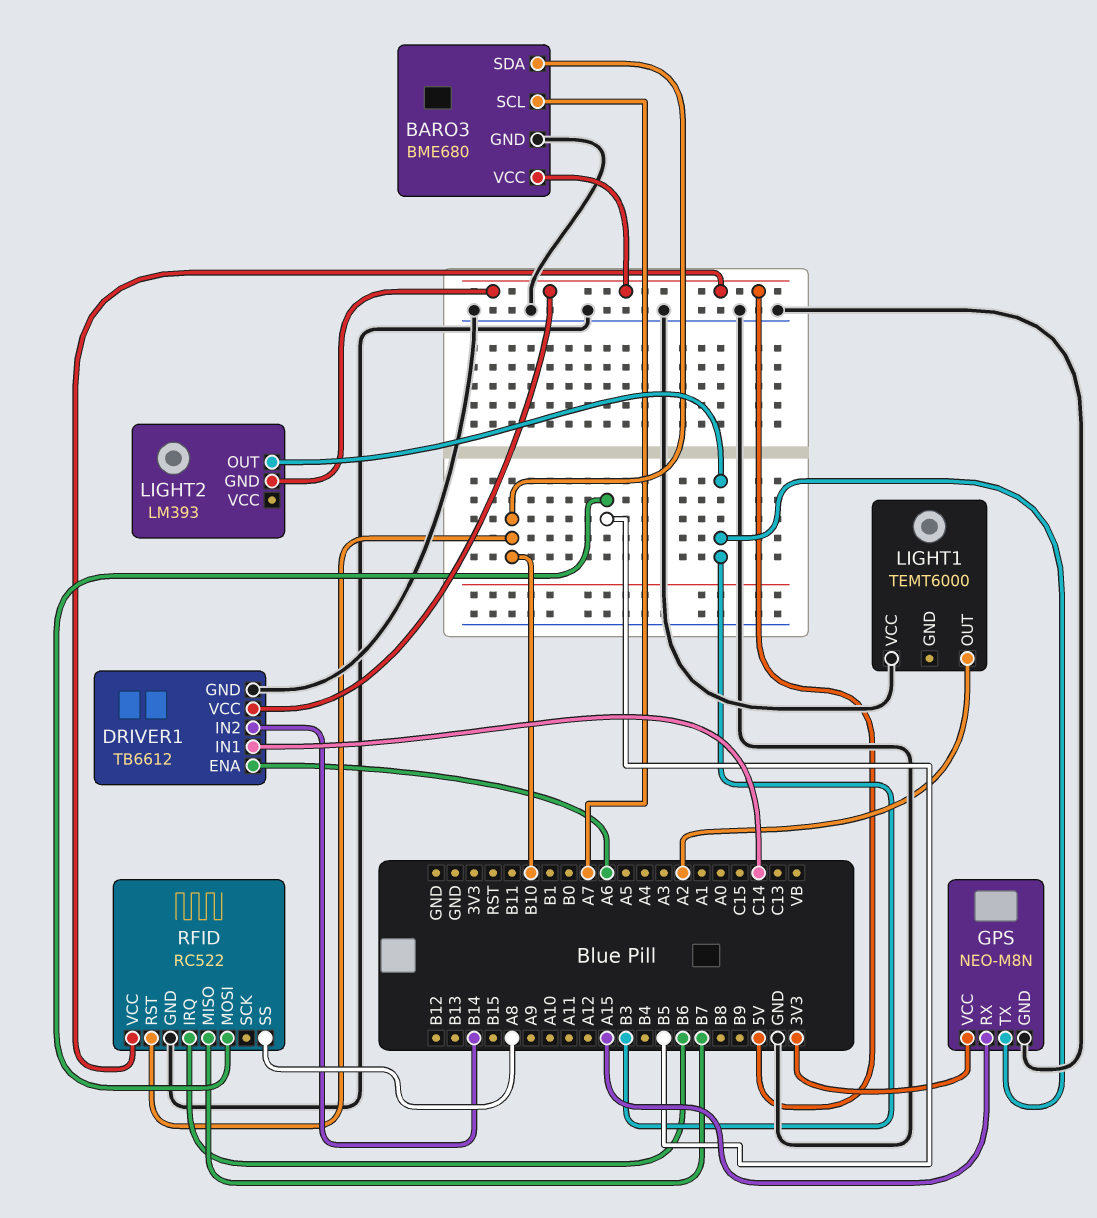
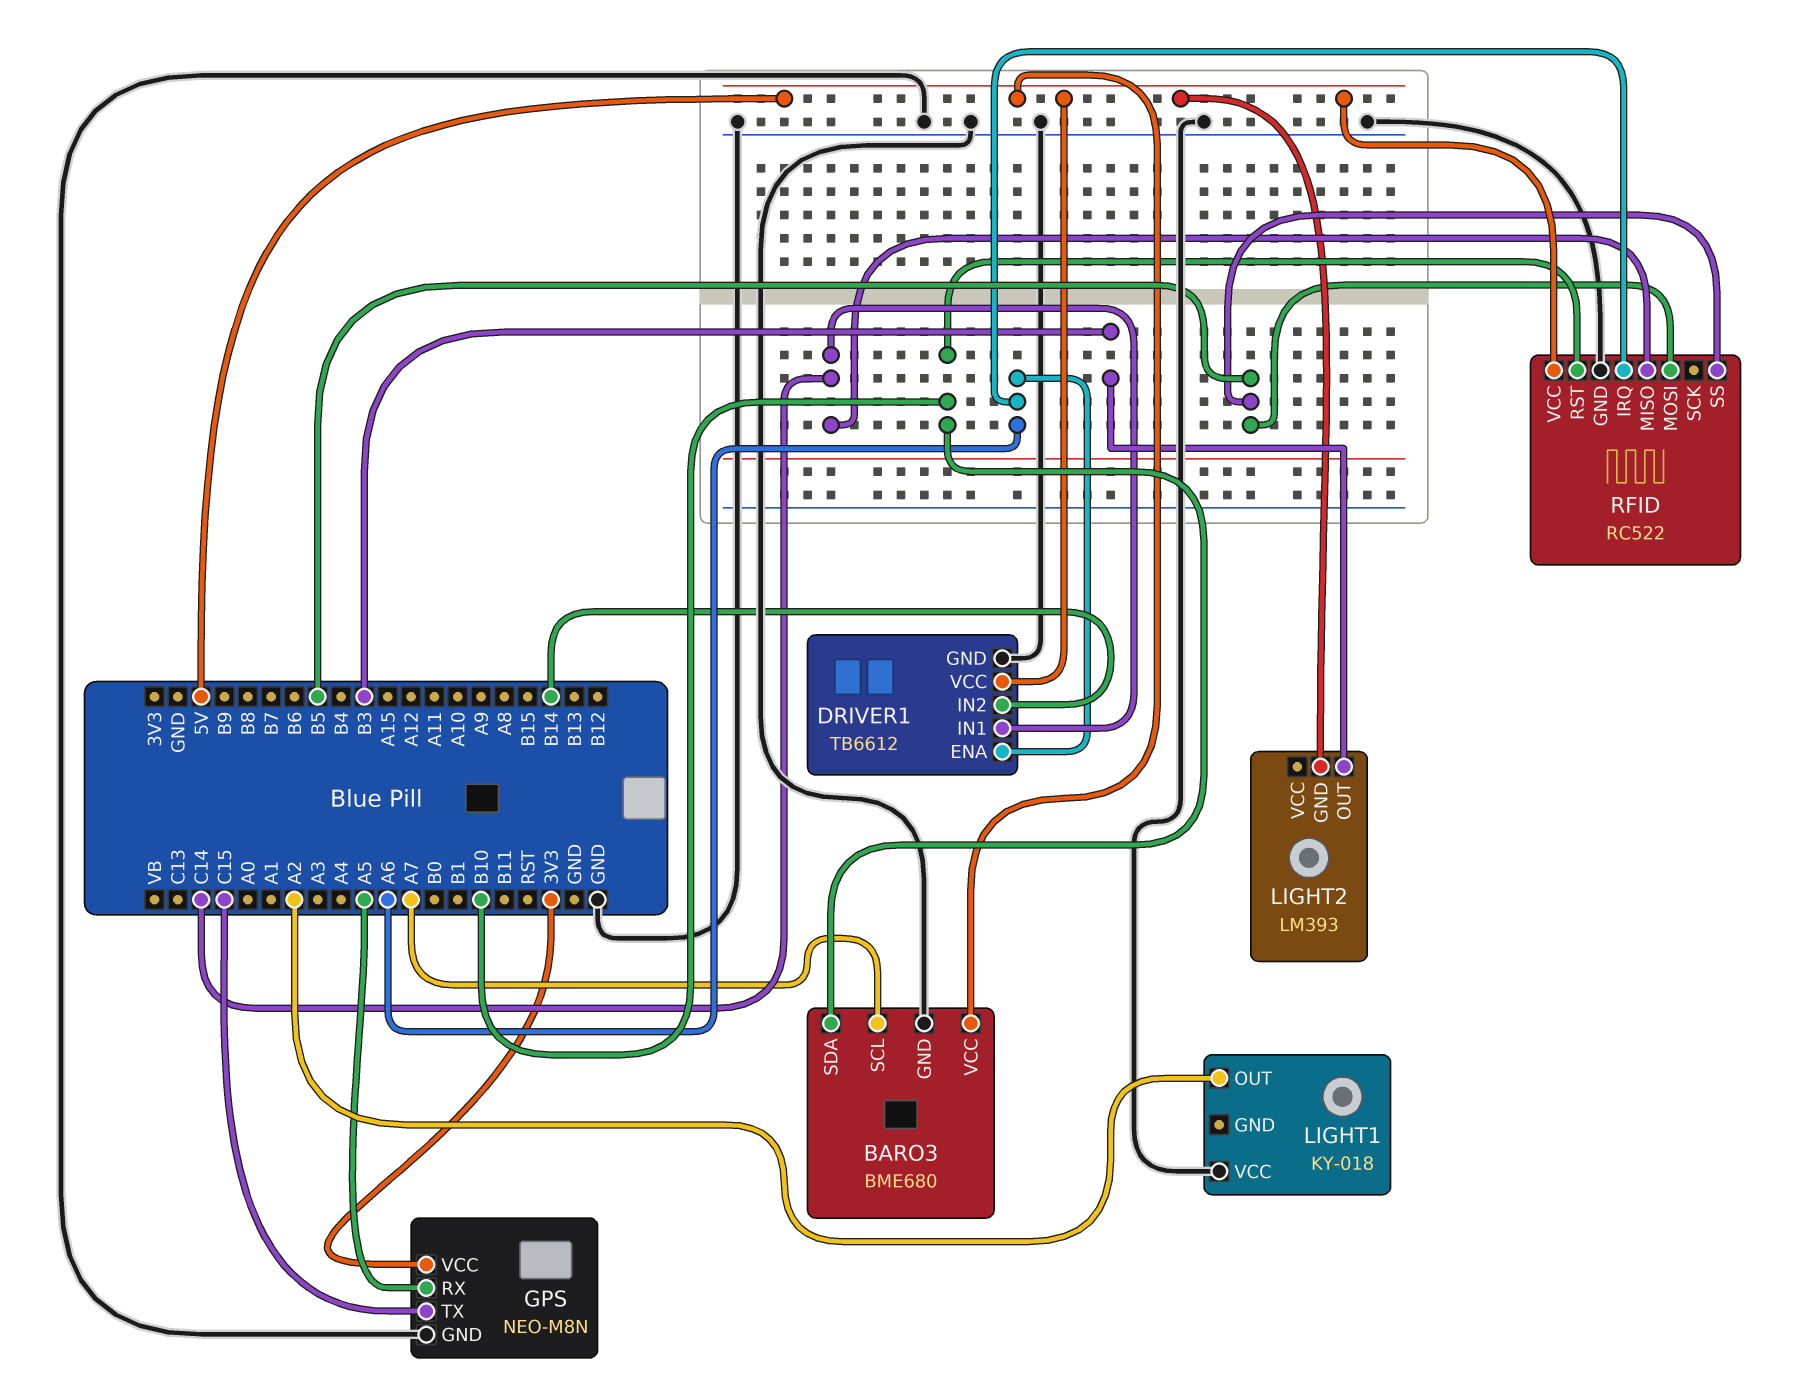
GPS pin RX: A15 -> A5
GPS pin TX: B3 -> C15
LIGHT1: TEMT6000 -> KY-018
RFID pin IRQ: B6 -> A6
RFID pin MISO: B7 -> C14
RFID pin SS: A8 -> B5

